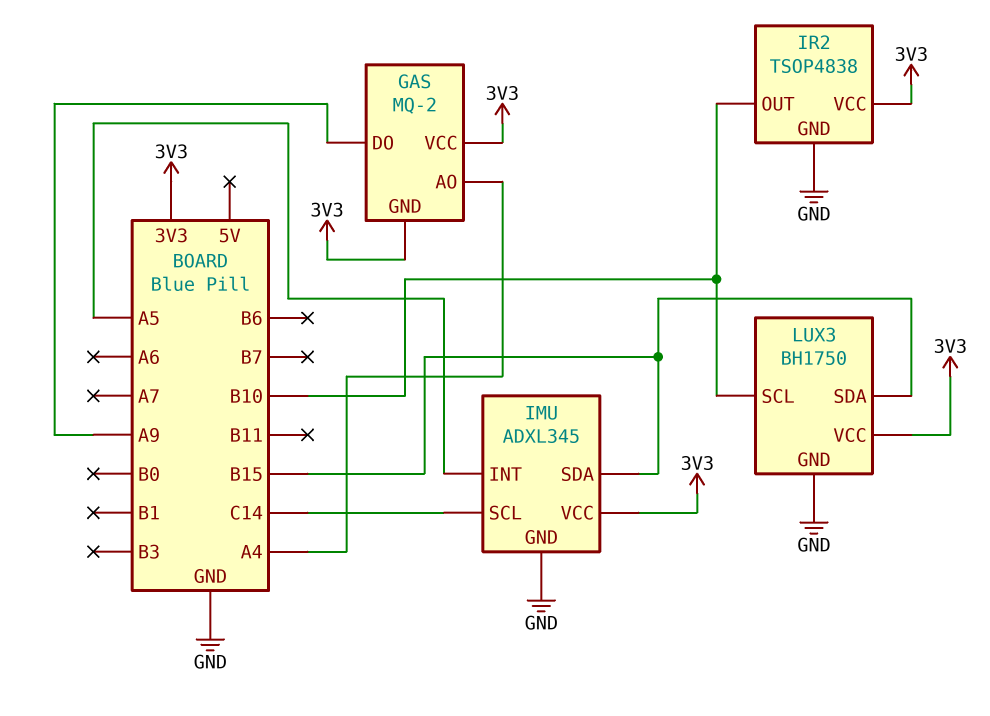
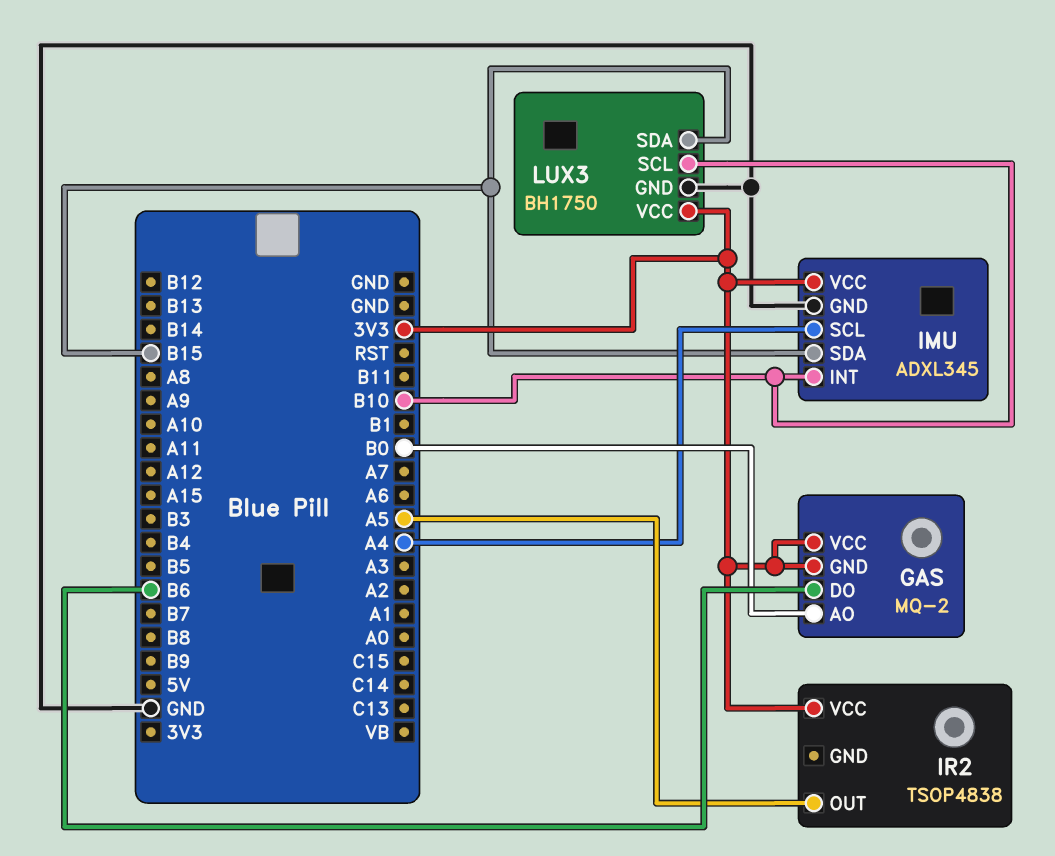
GAS pin AO: A4 -> B0
GAS pin DO: A9 -> B6
IMU pin INT: A5 -> B10
IMU pin SCL: C14 -> A4
IR2 pin GND: GND -> none
IR2 pin OUT: B10 -> A5

